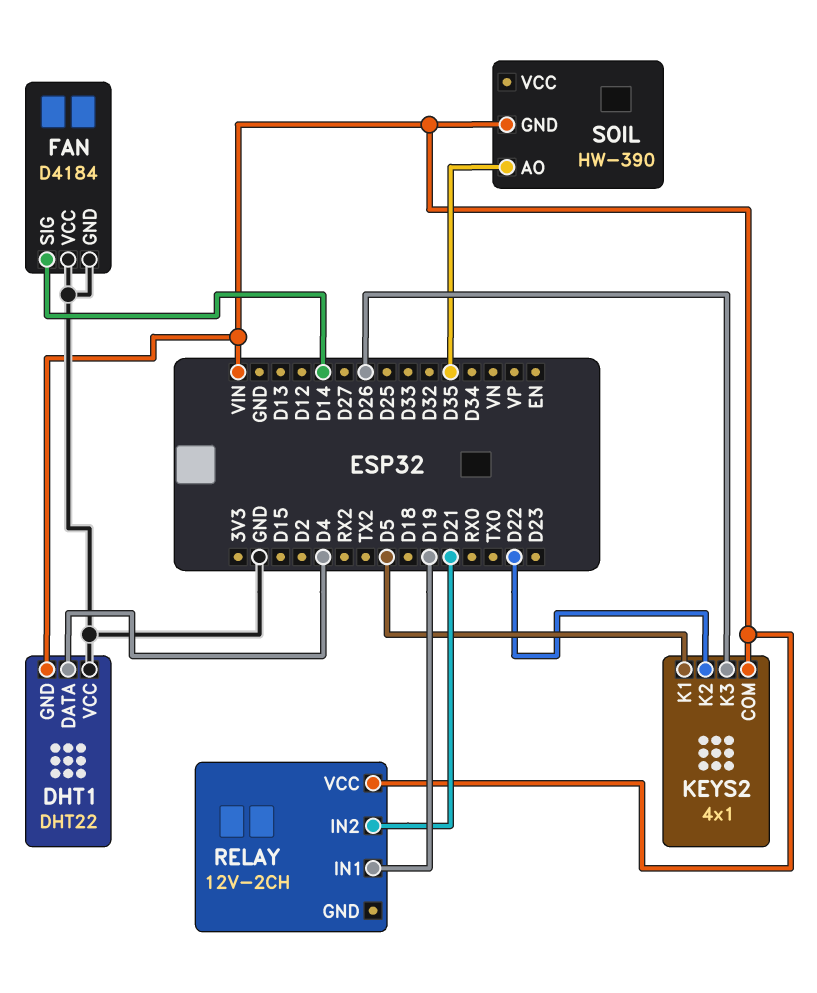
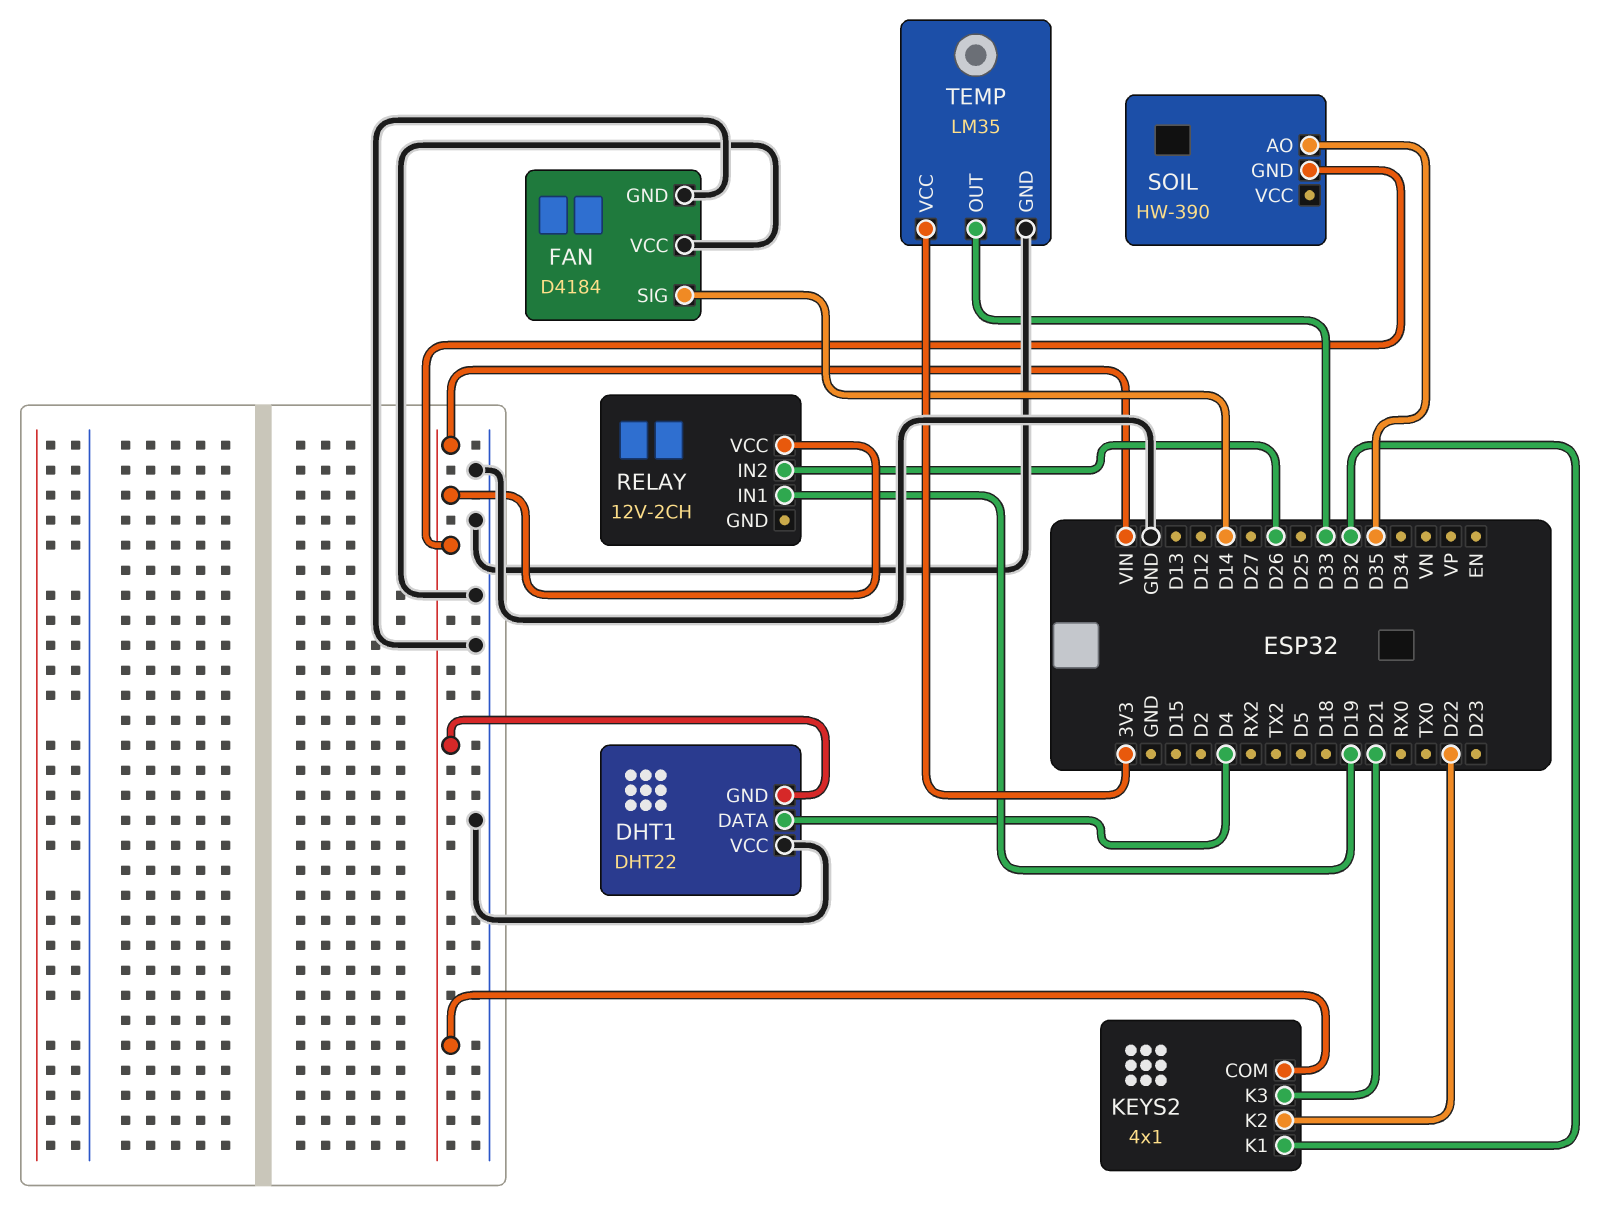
KEYS2 pin K1: D5 -> D32
KEYS2 pin K3: D26 -> D21
RELAY pin IN2: D21 -> D26
TEMP: none -> LM35
TEMP pin GND: none -> GND
TEMP pin OUT: none -> D33
TEMP pin VCC: none -> 3V3

